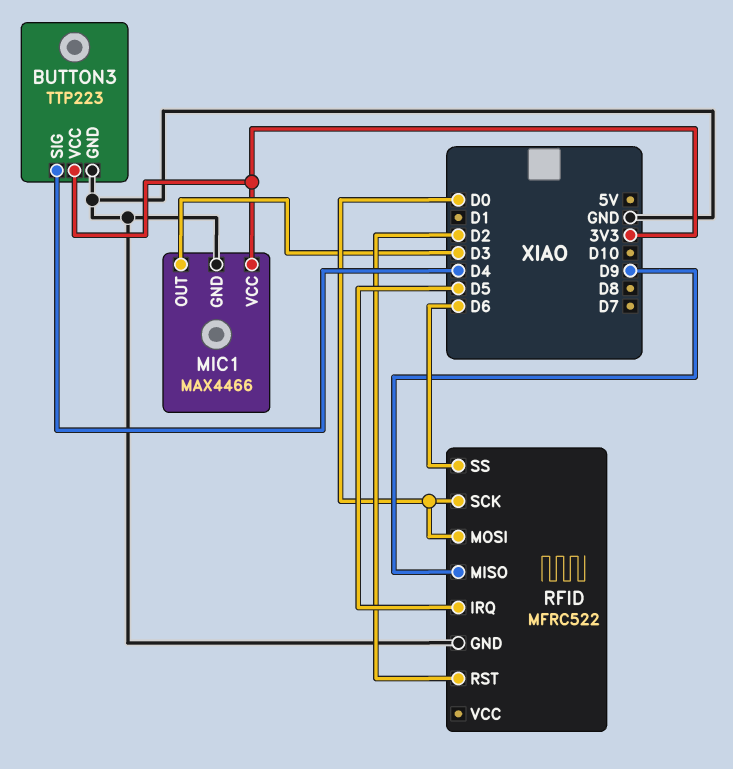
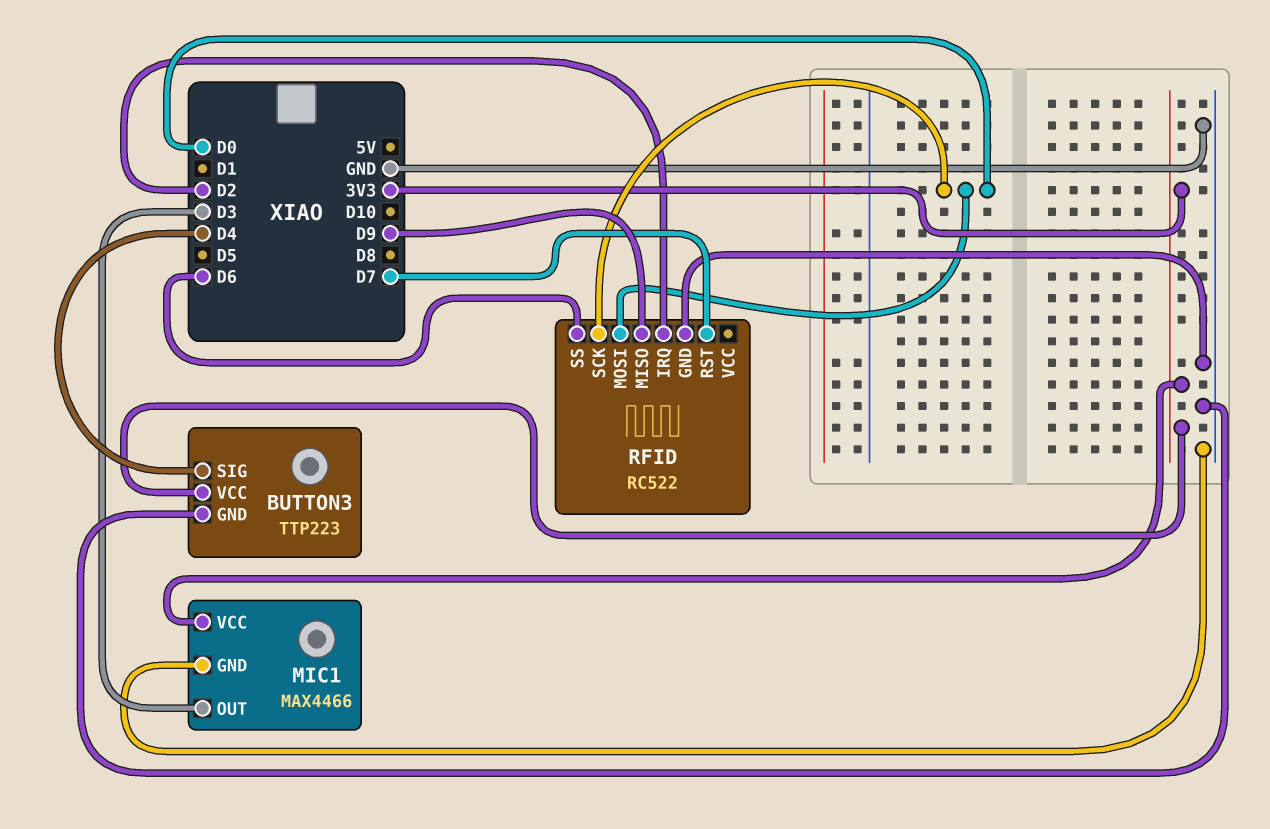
RFID: MFRC522 -> RC522
RFID pin IRQ: D5 -> D2
RFID pin RST: D2 -> D7

